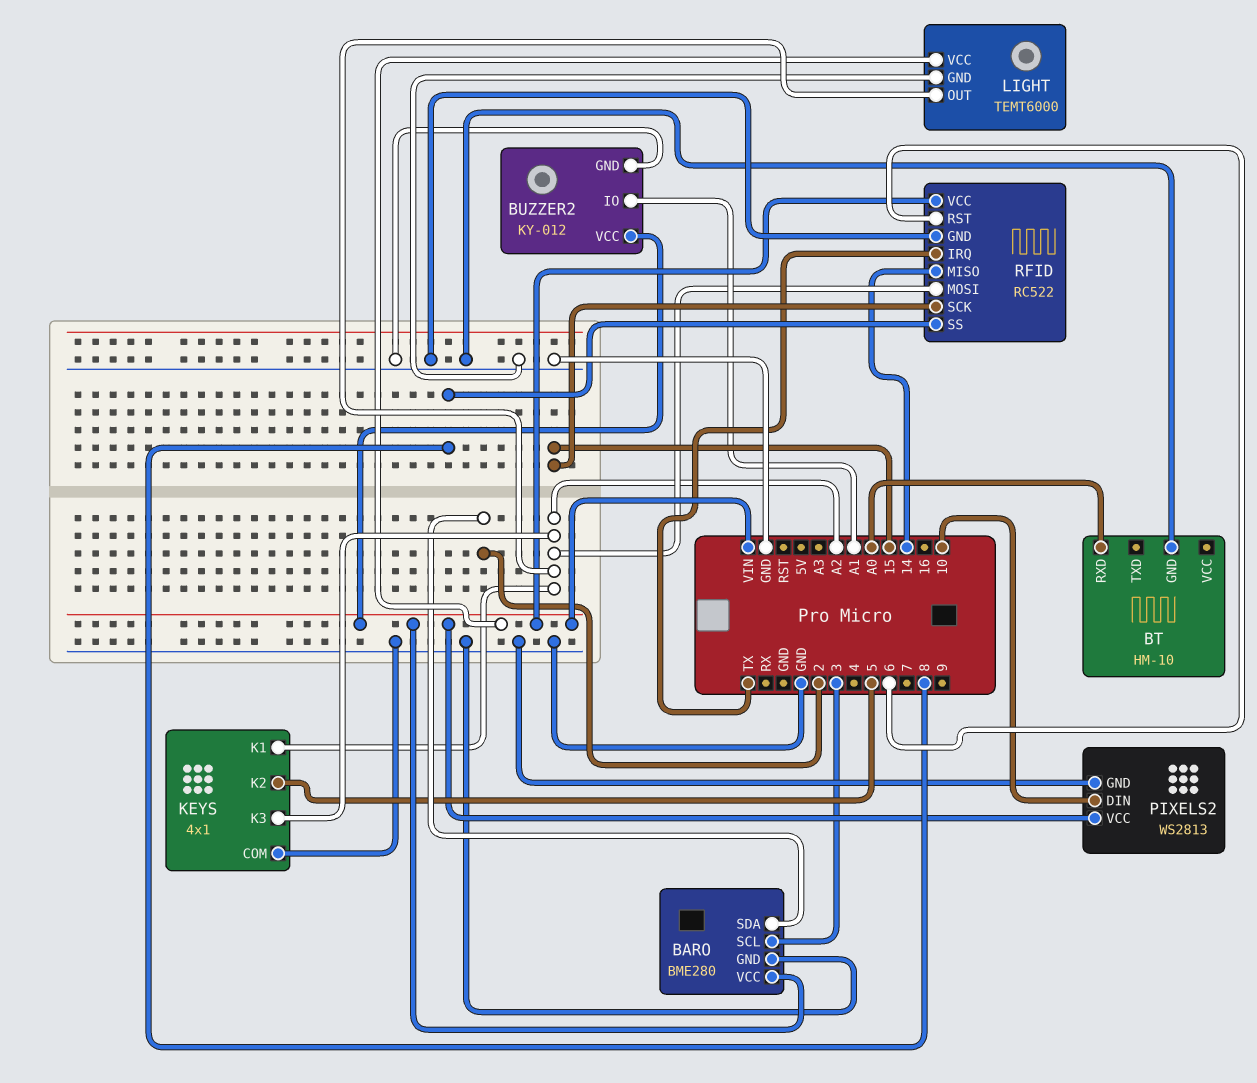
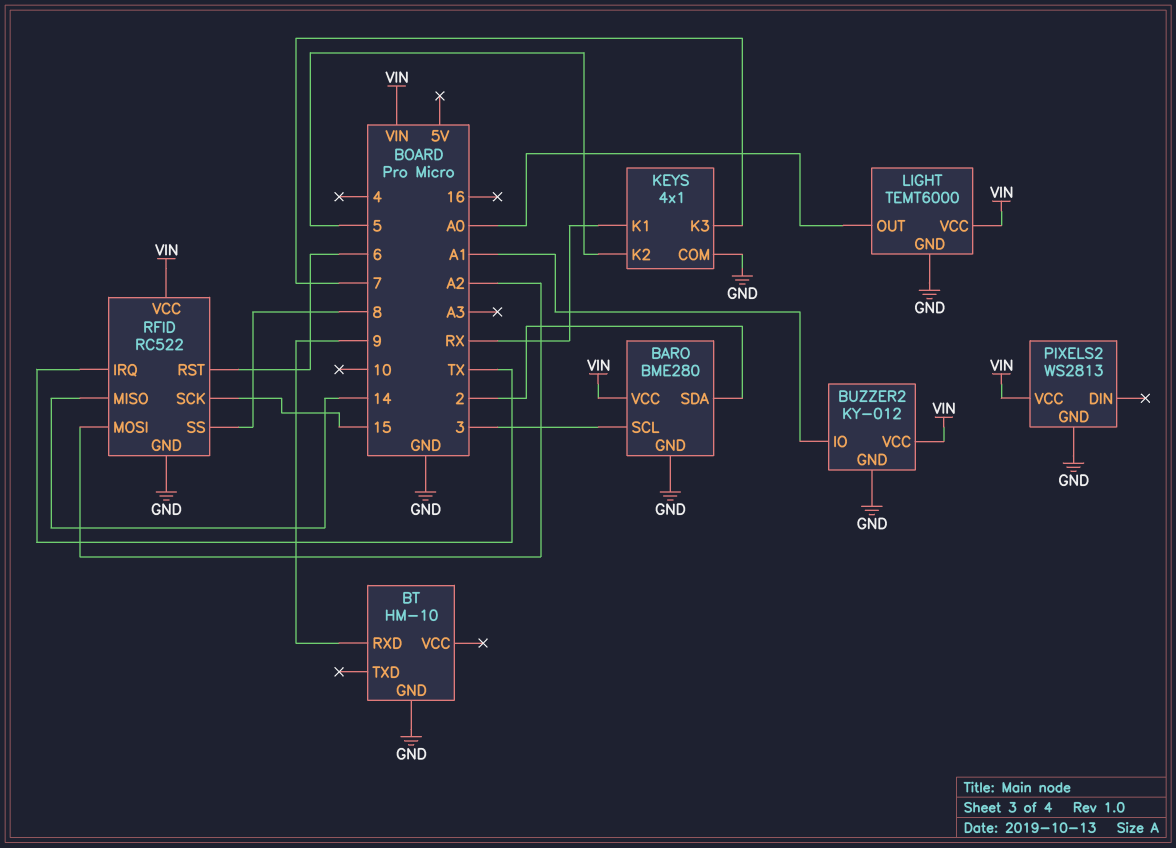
BT pin RXD: A0 -> 9
KEYS pin K1: A2 -> RX
KEYS pin K3: A2 -> 7
LIGHT pin OUT: A2 -> A0
PIXELS2 pin DIN: 10 -> none

